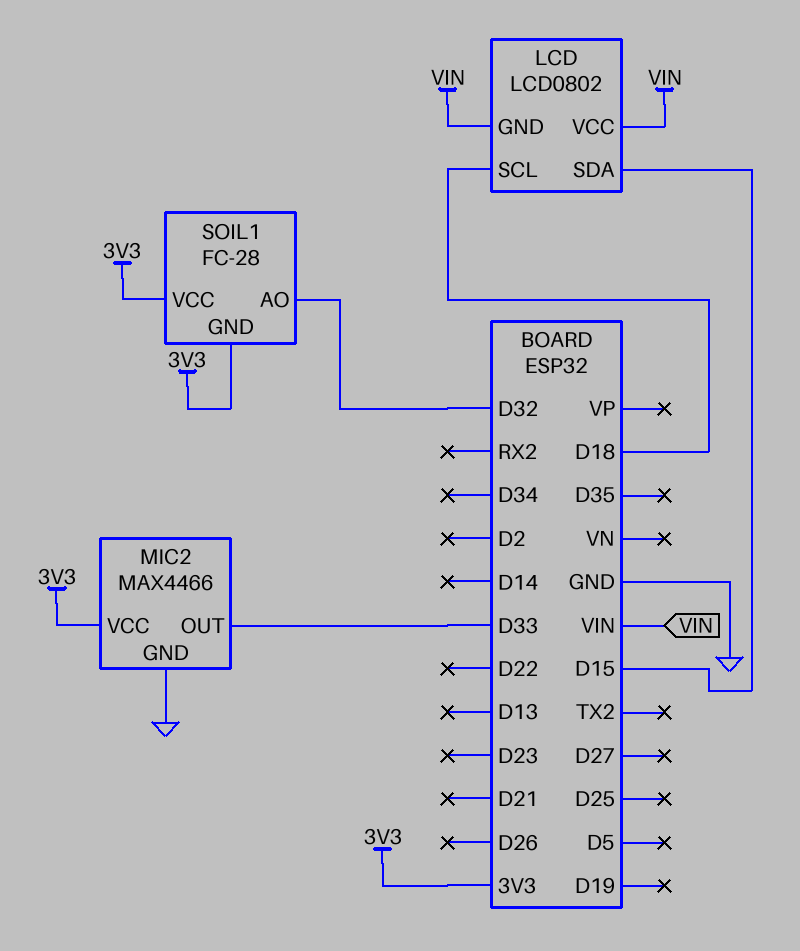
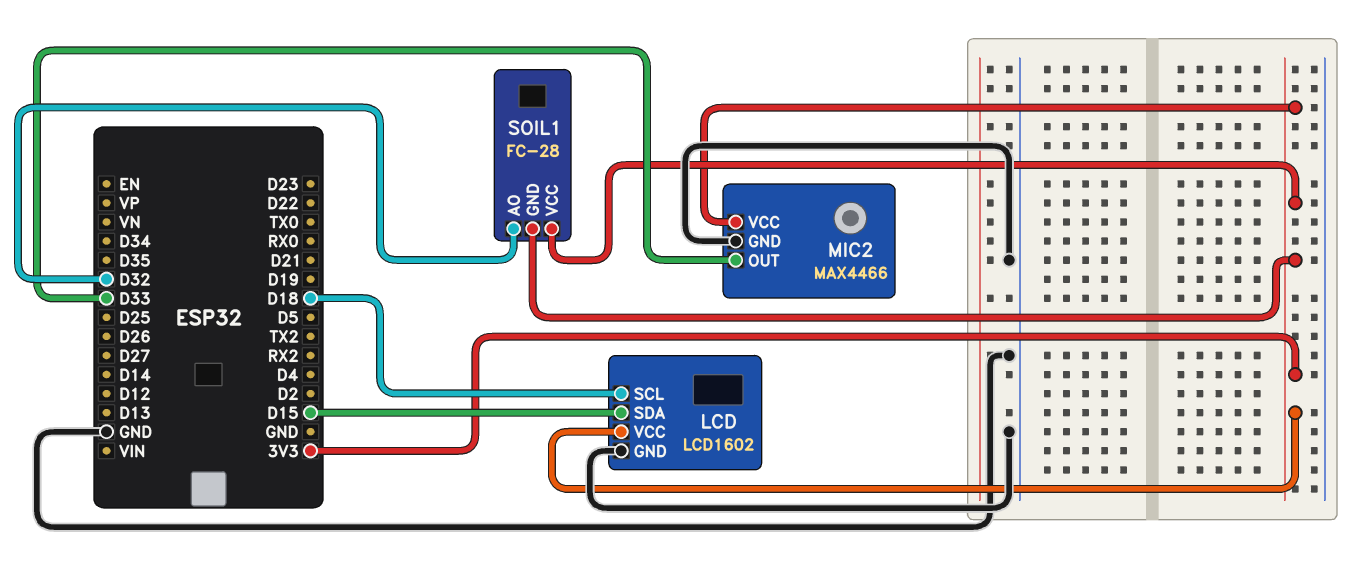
LCD: LCD0802 -> LCD1602
LCD pin GND: VIN -> GND
LCD pin VCC: VIN -> 3V3

